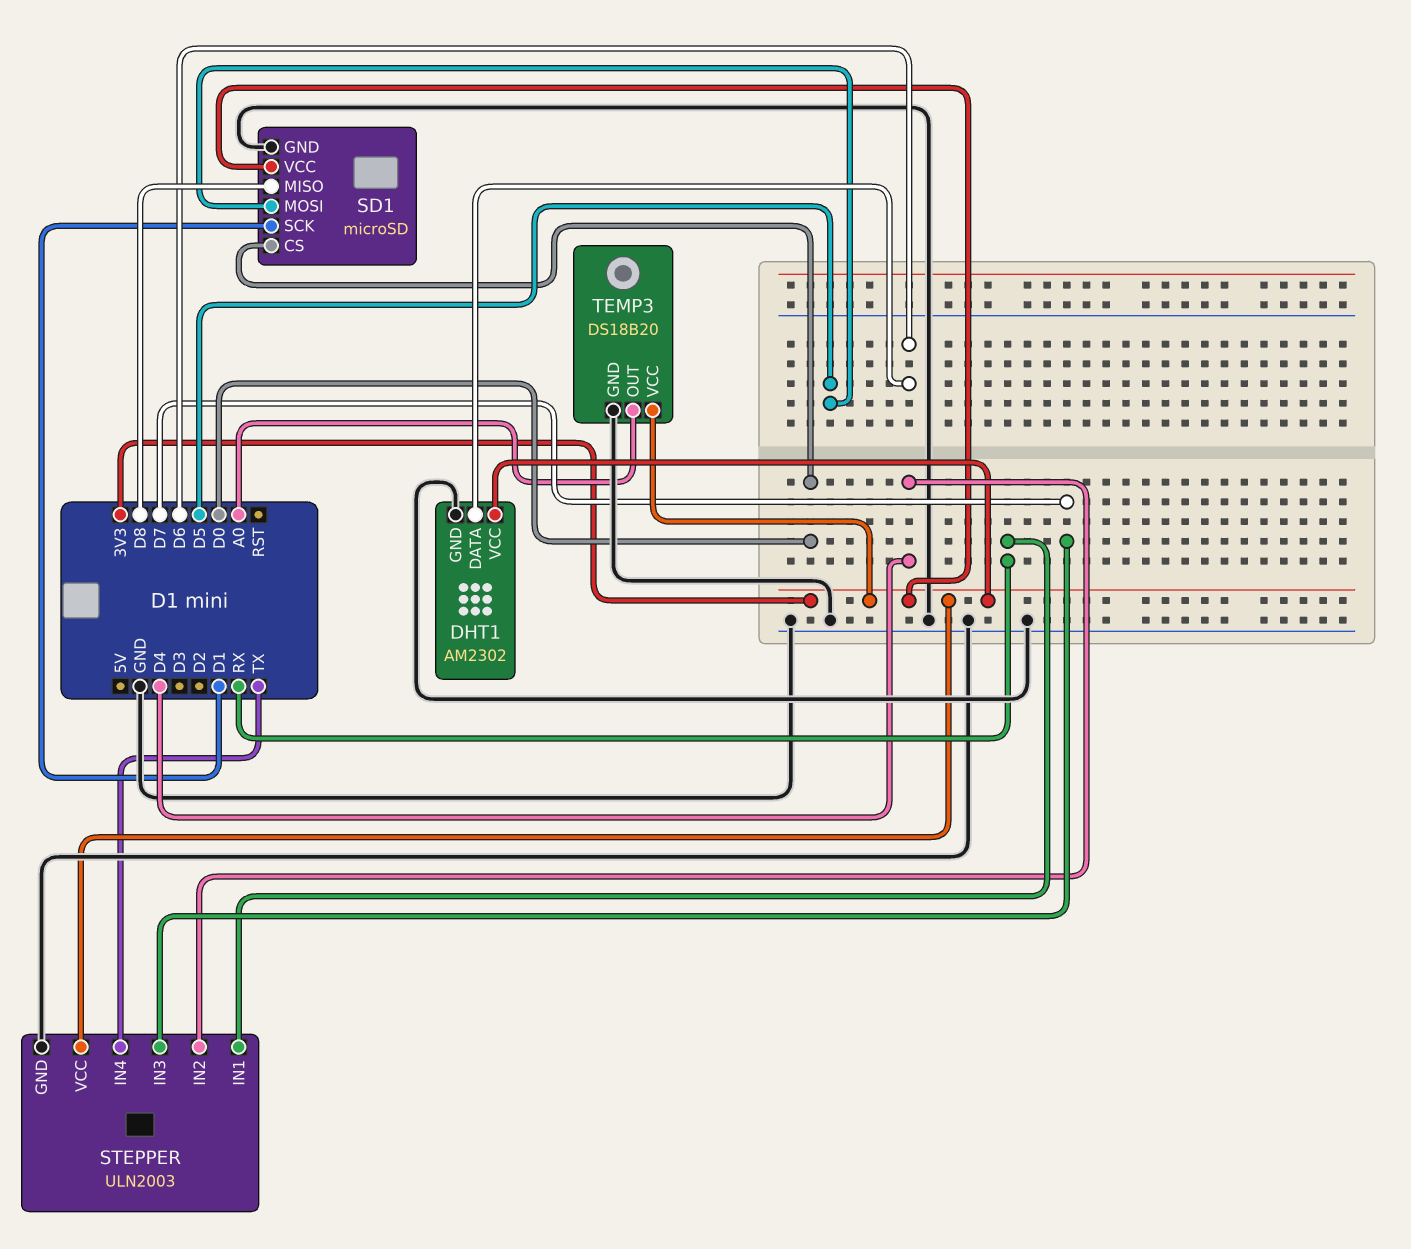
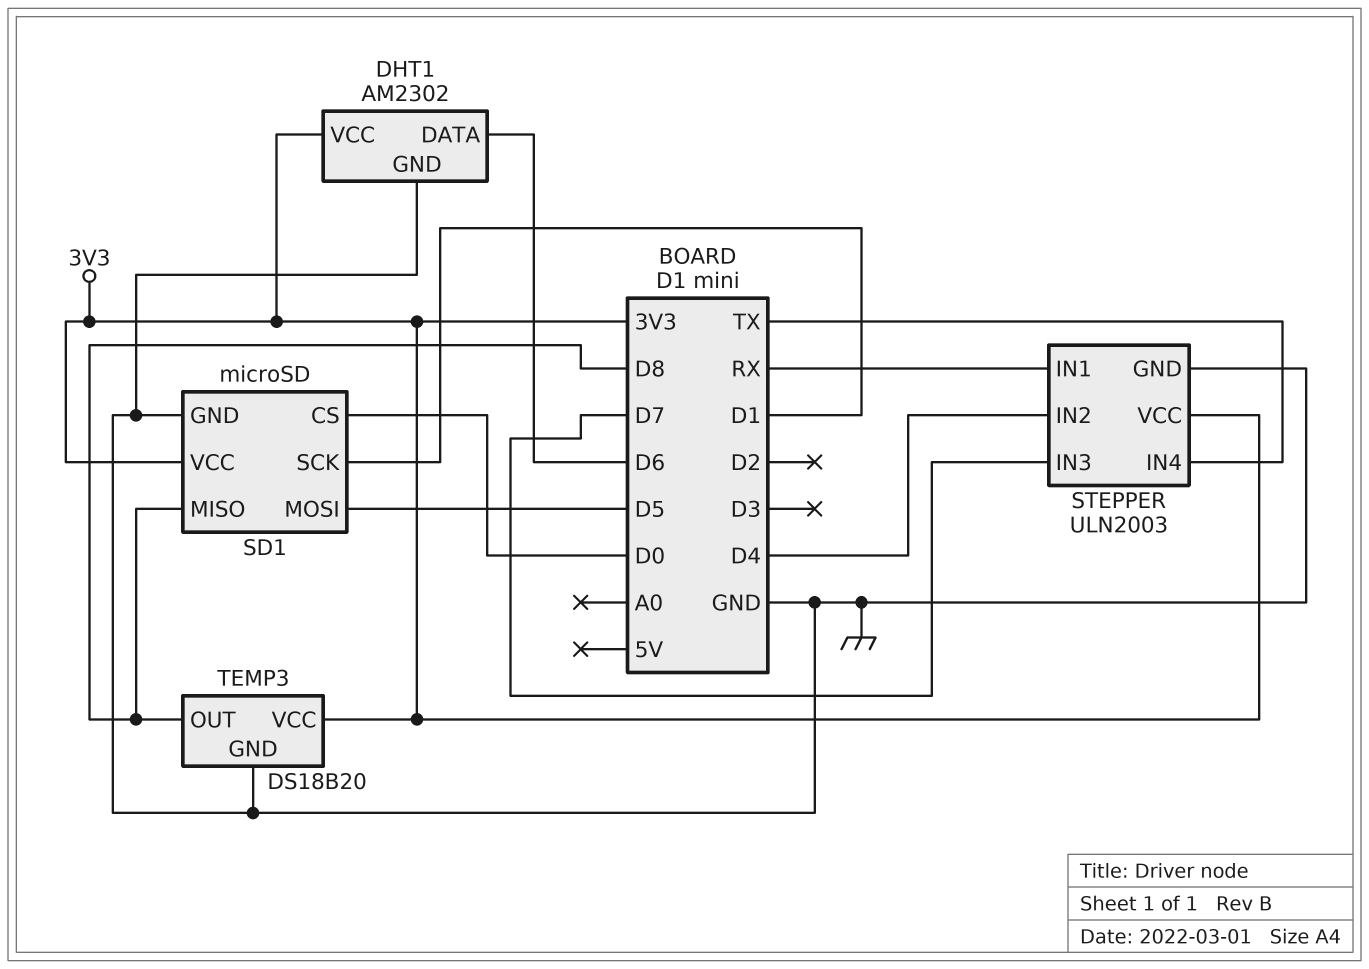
TEMP3 pin OUT: A0 -> D8

